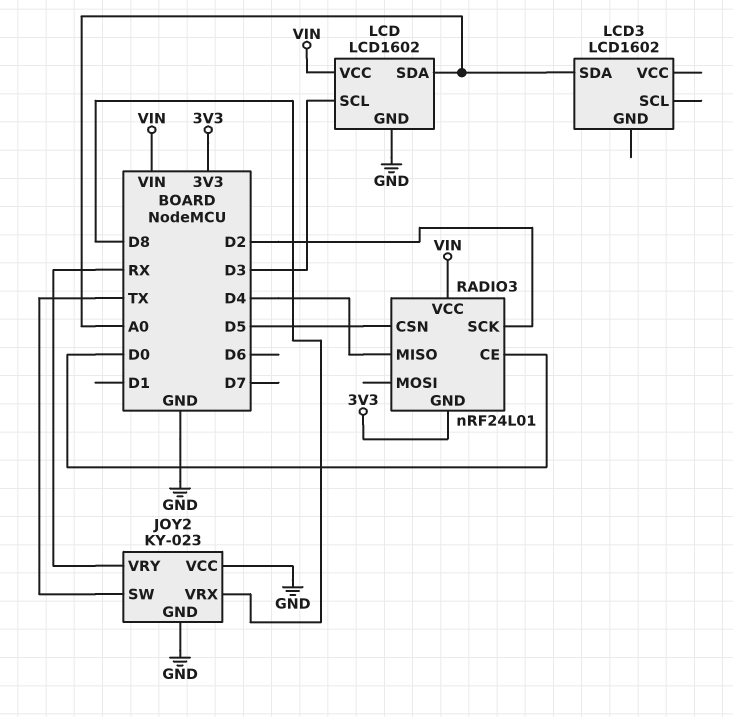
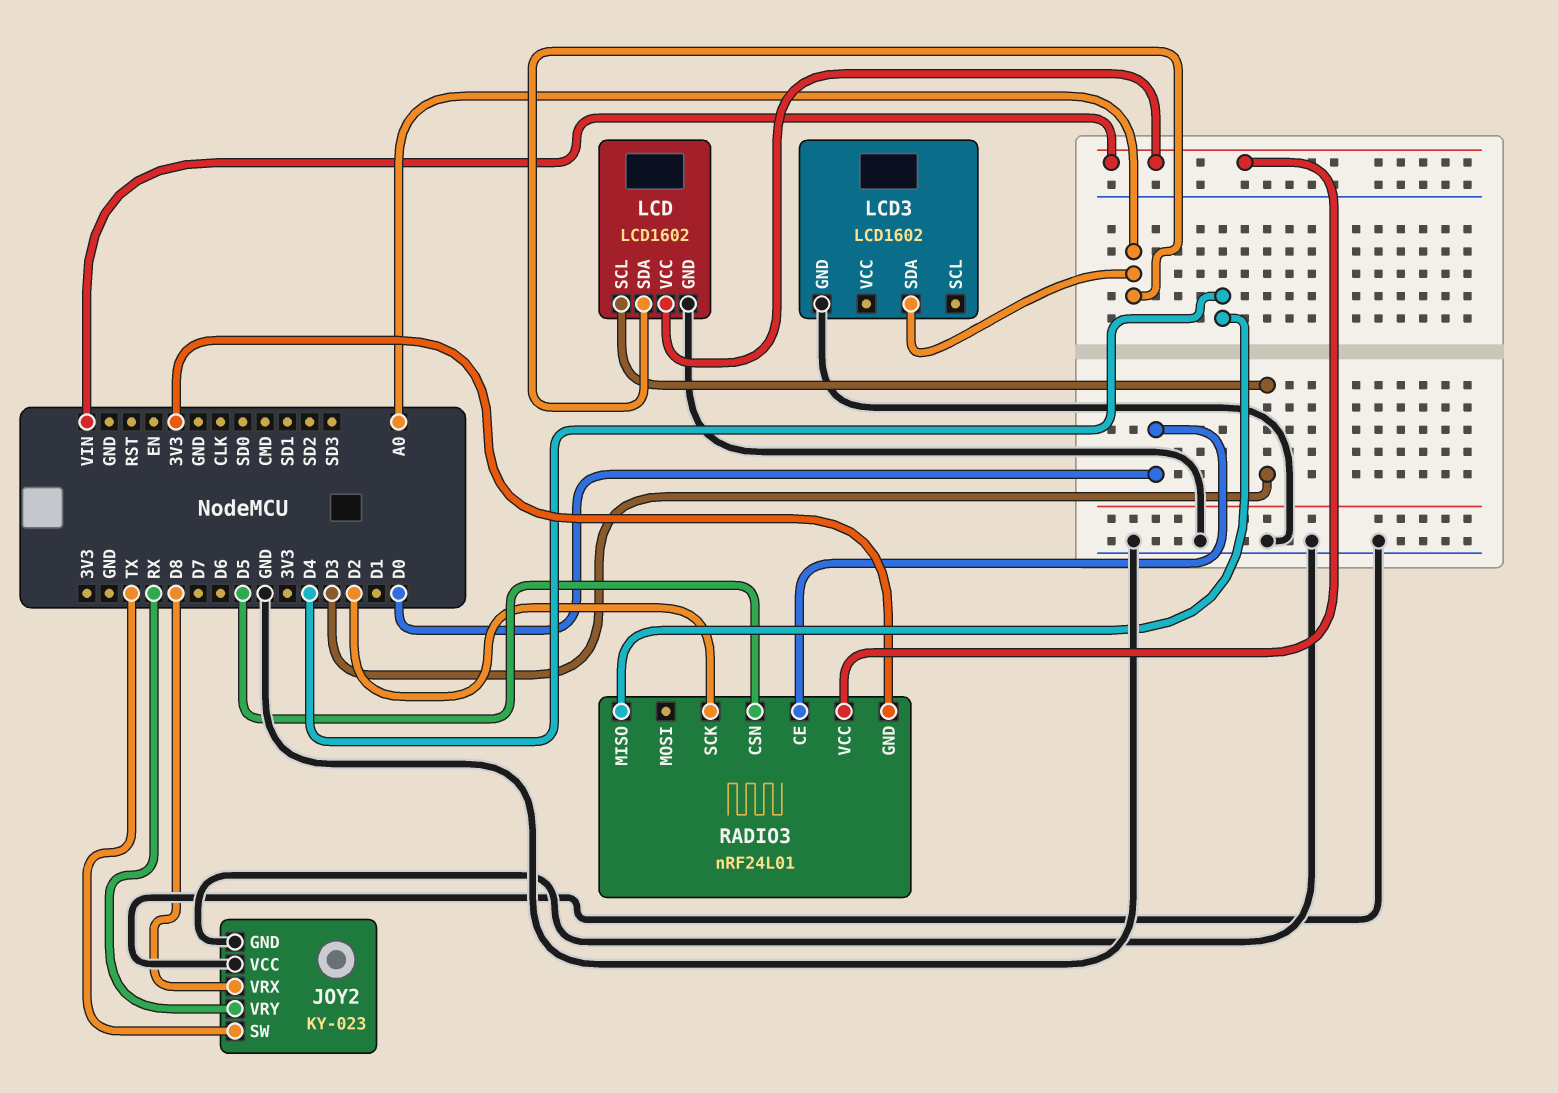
LCD3 pin GND: none -> GND

